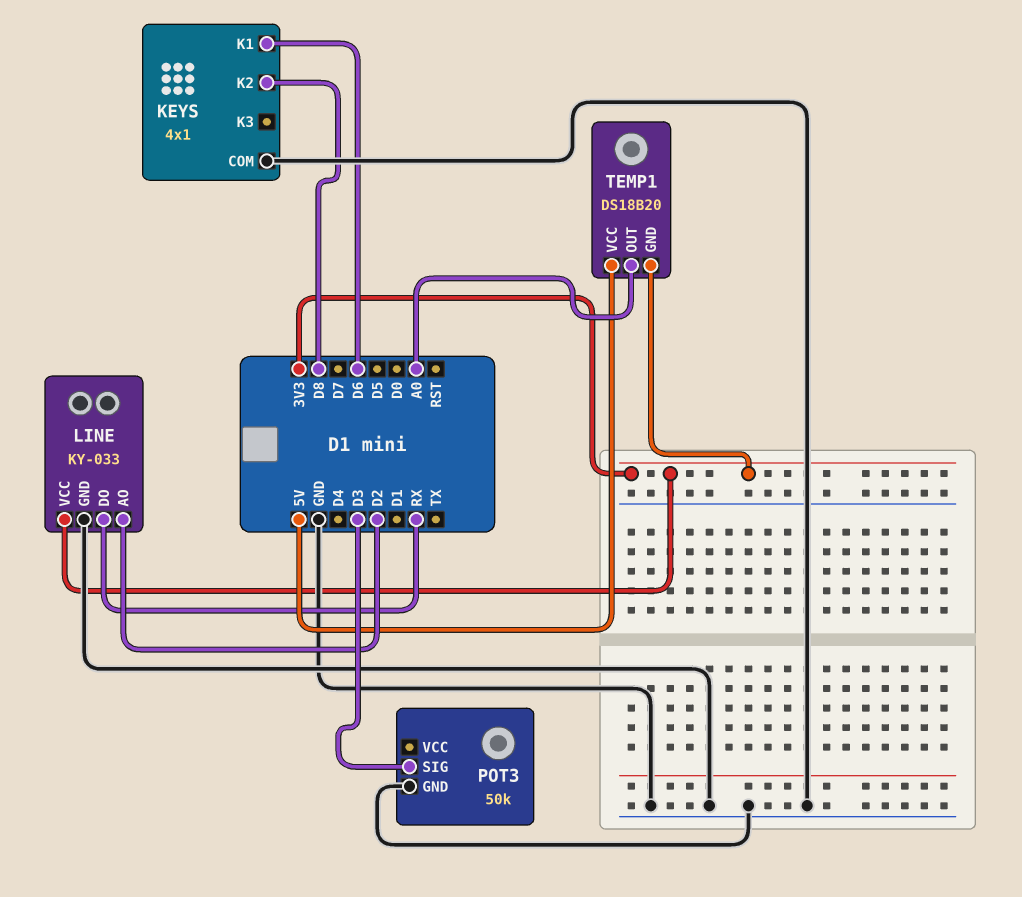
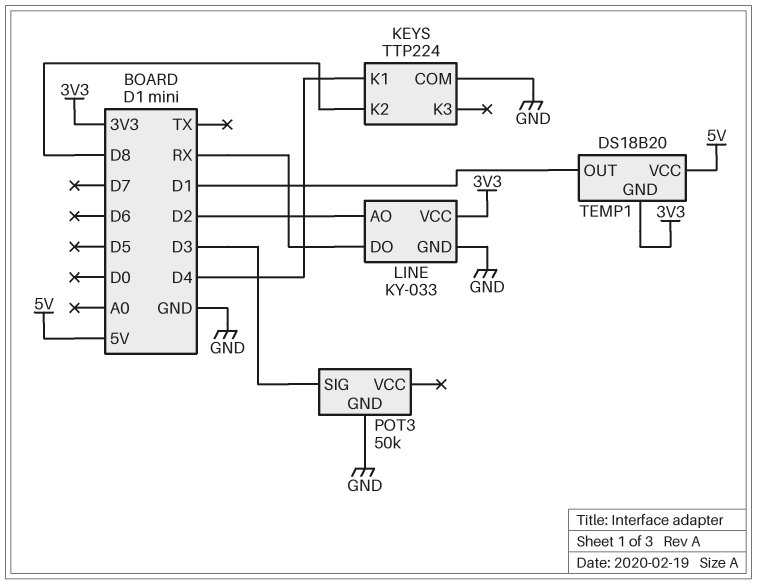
KEYS: 4x1 -> TTP224
KEYS pin K1: D6 -> D4
TEMP1 pin OUT: A0 -> D1

